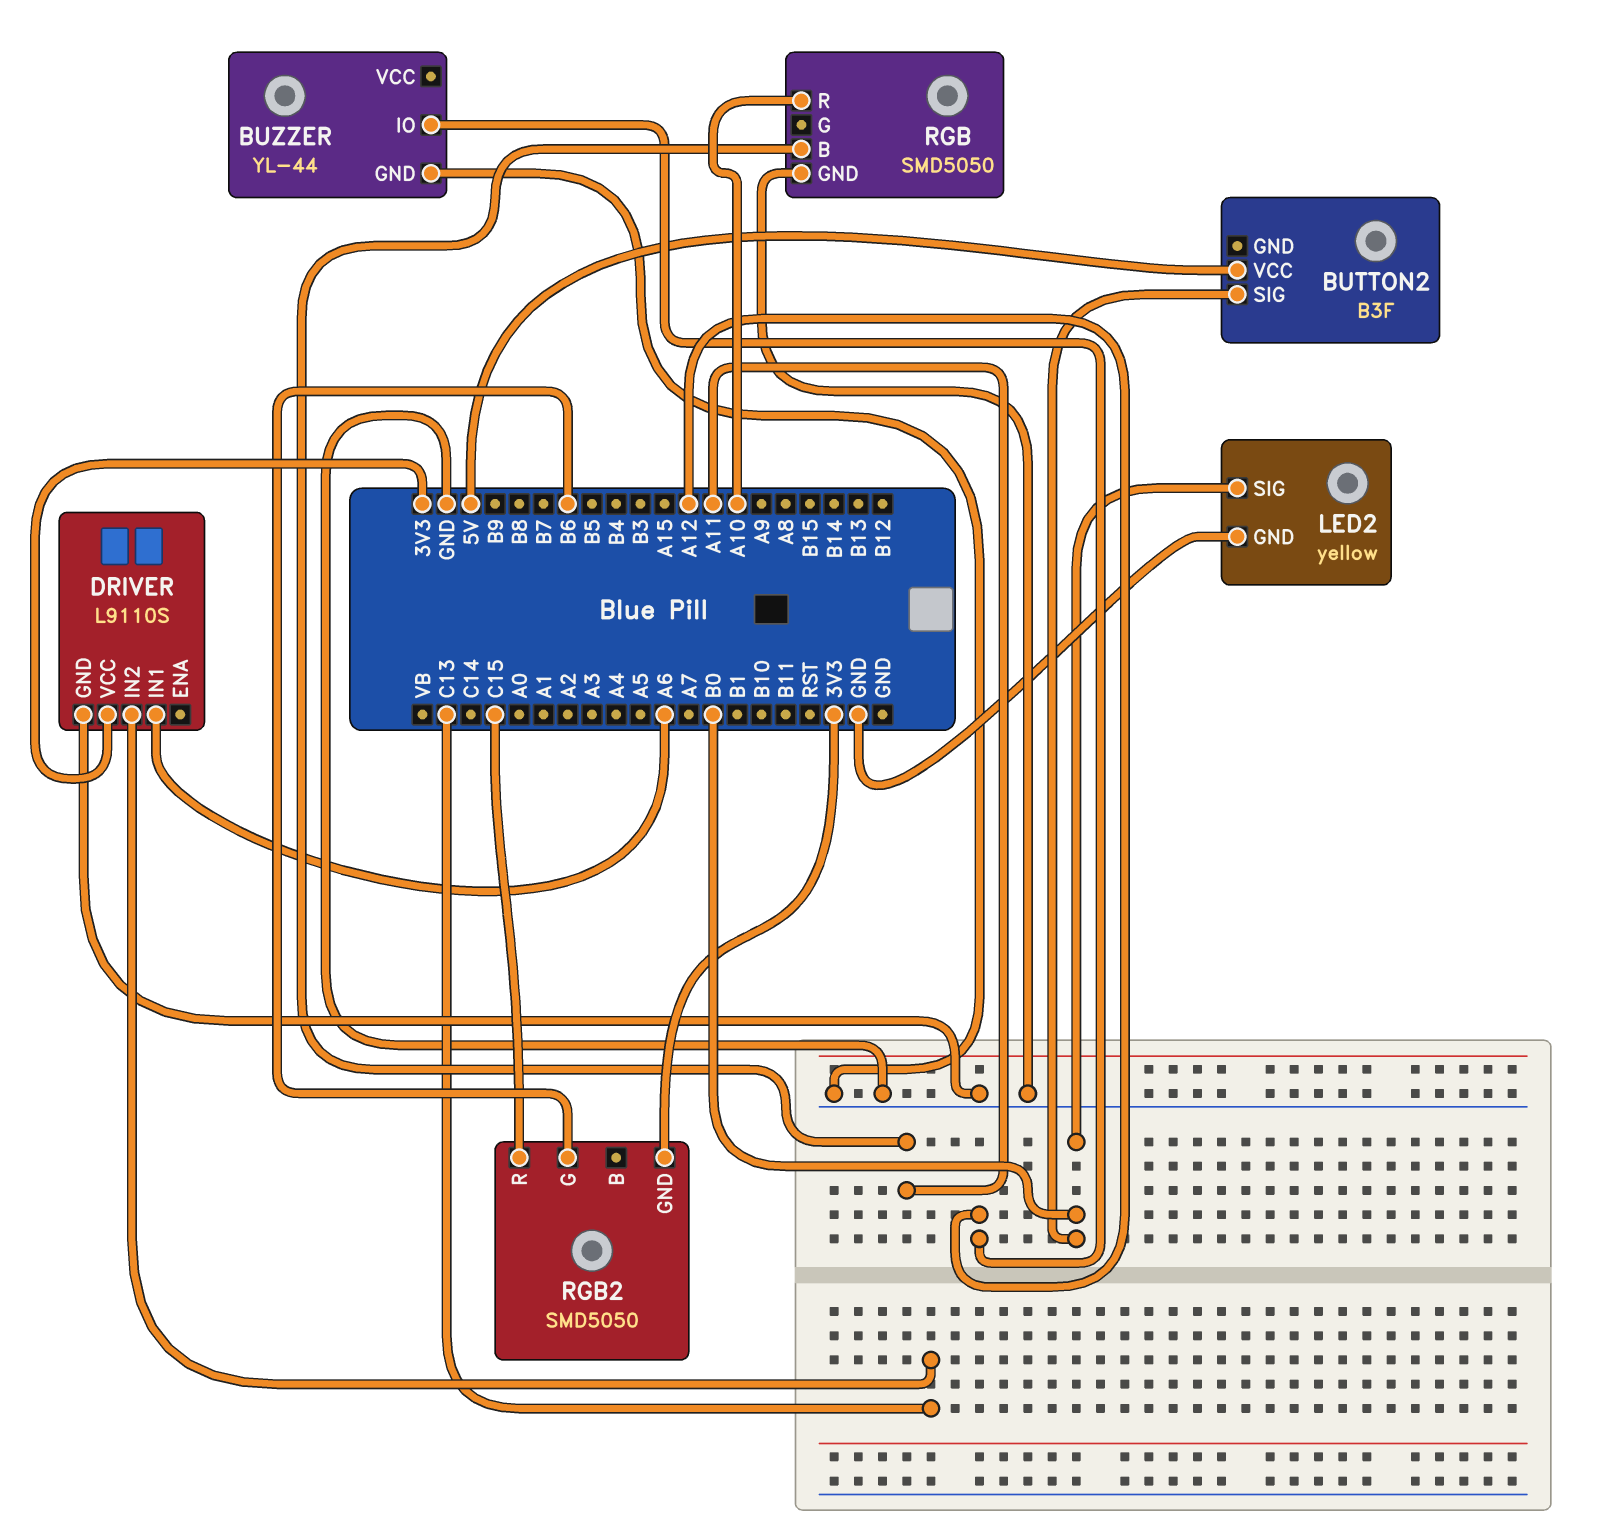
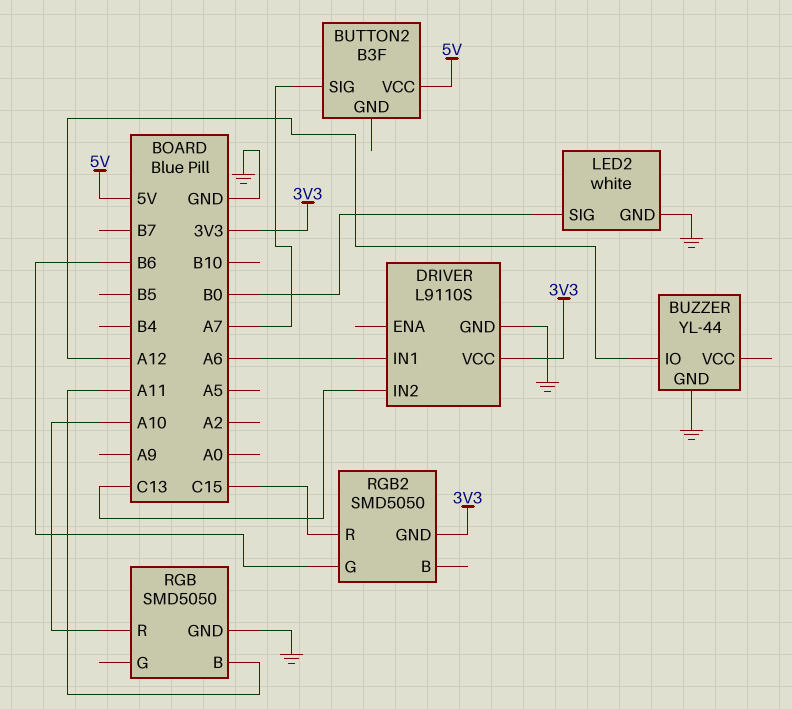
BUTTON2 pin SIG: B0 -> A7
LED2: yellow -> white

